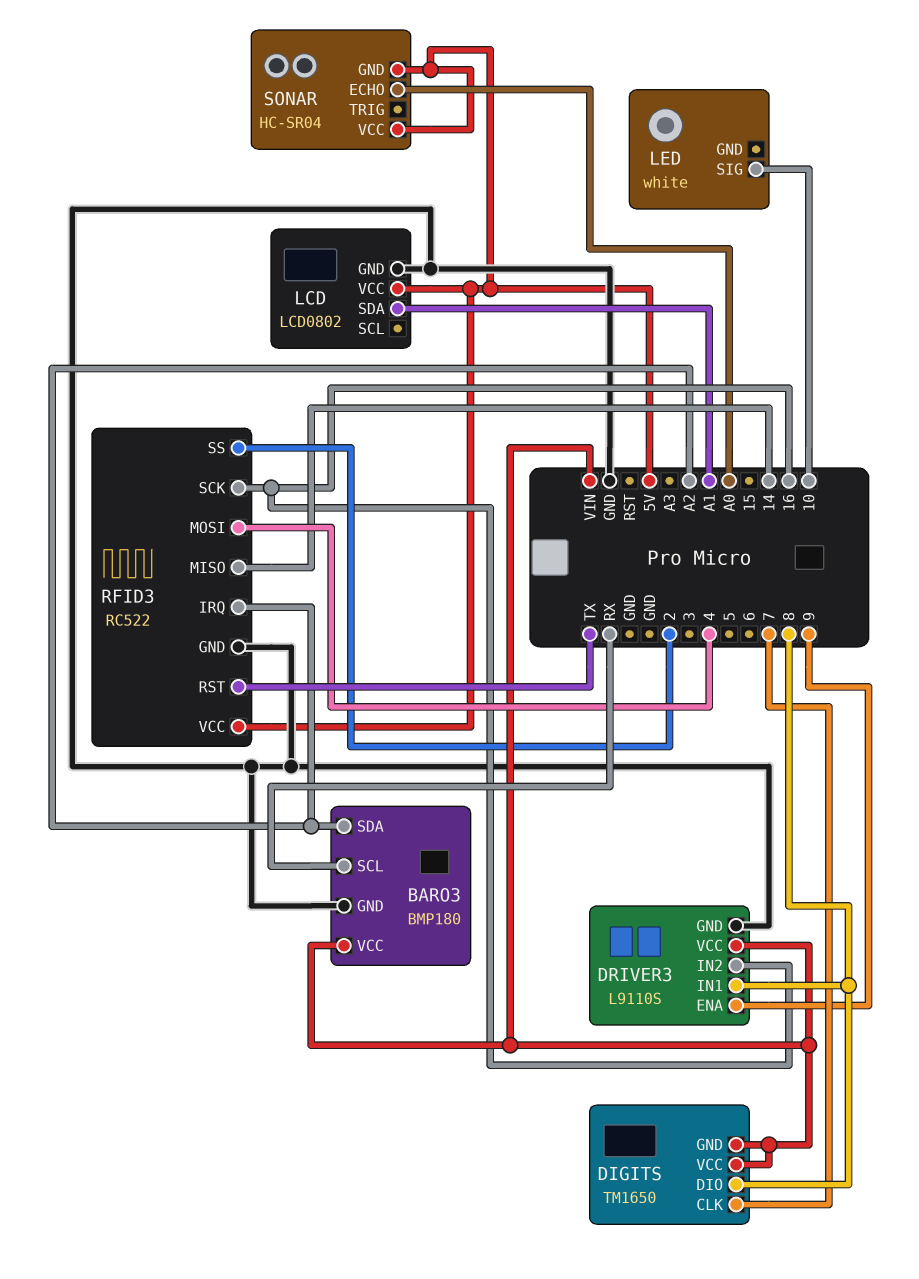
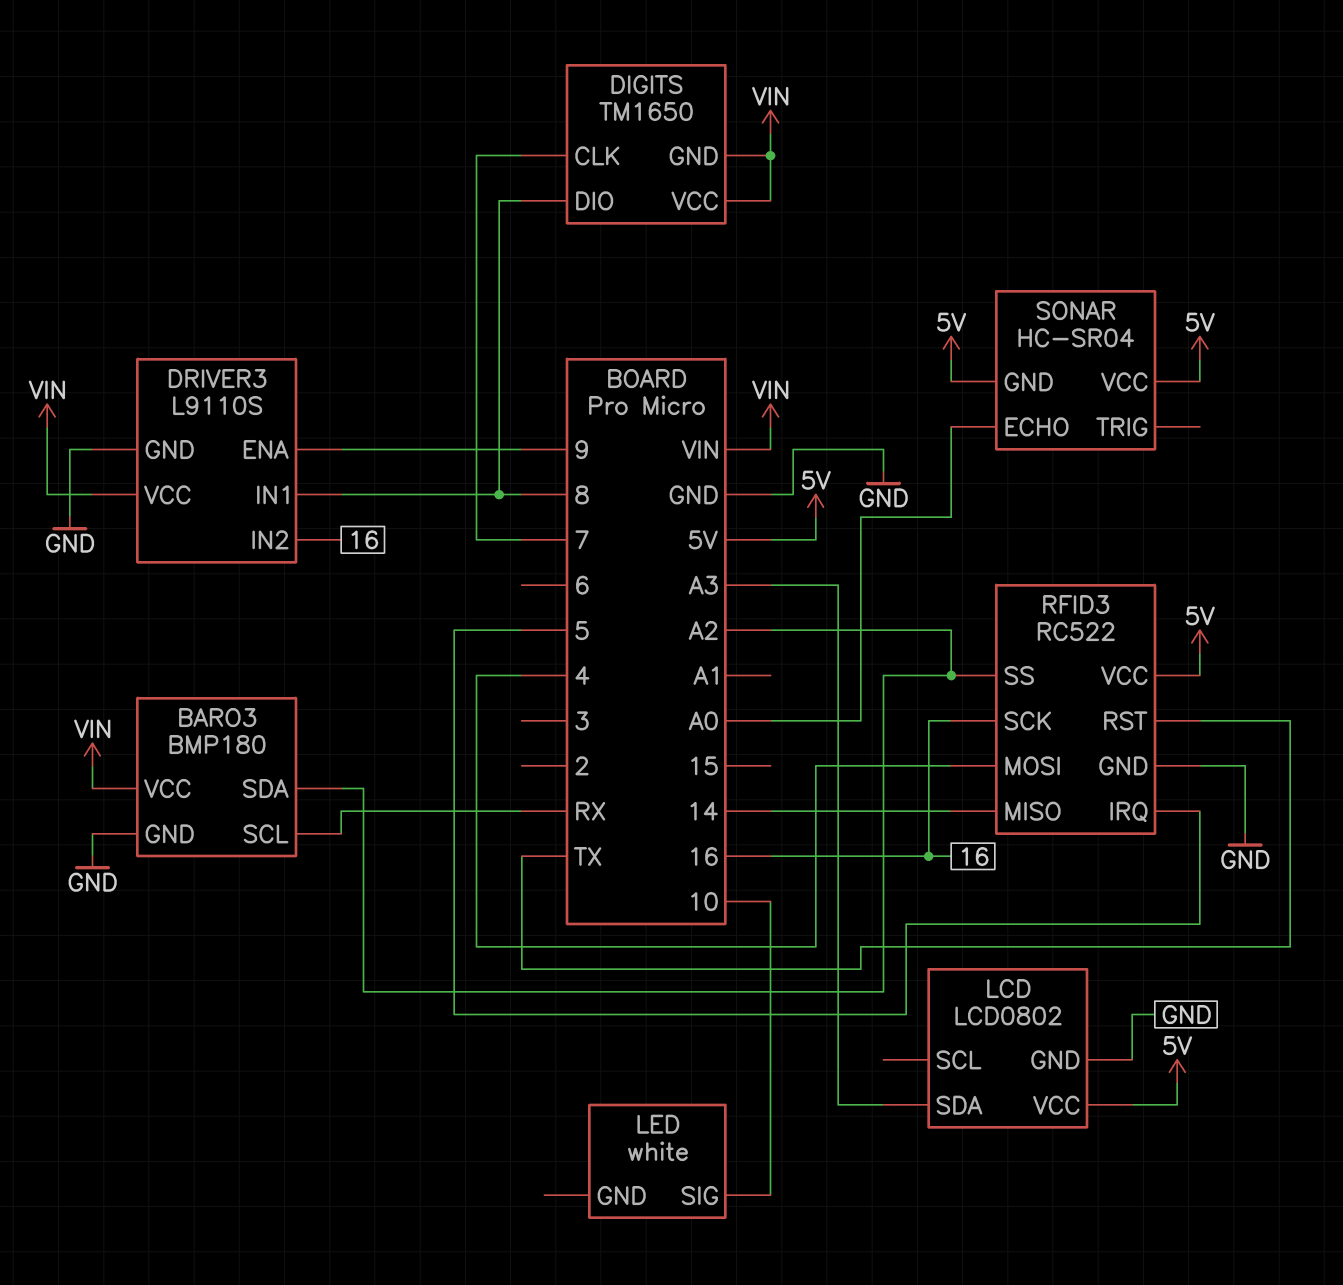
LCD pin SDA: A1 -> A3
RFID3 pin IRQ: A2 -> 5
RFID3 pin SS: 2 -> A2

